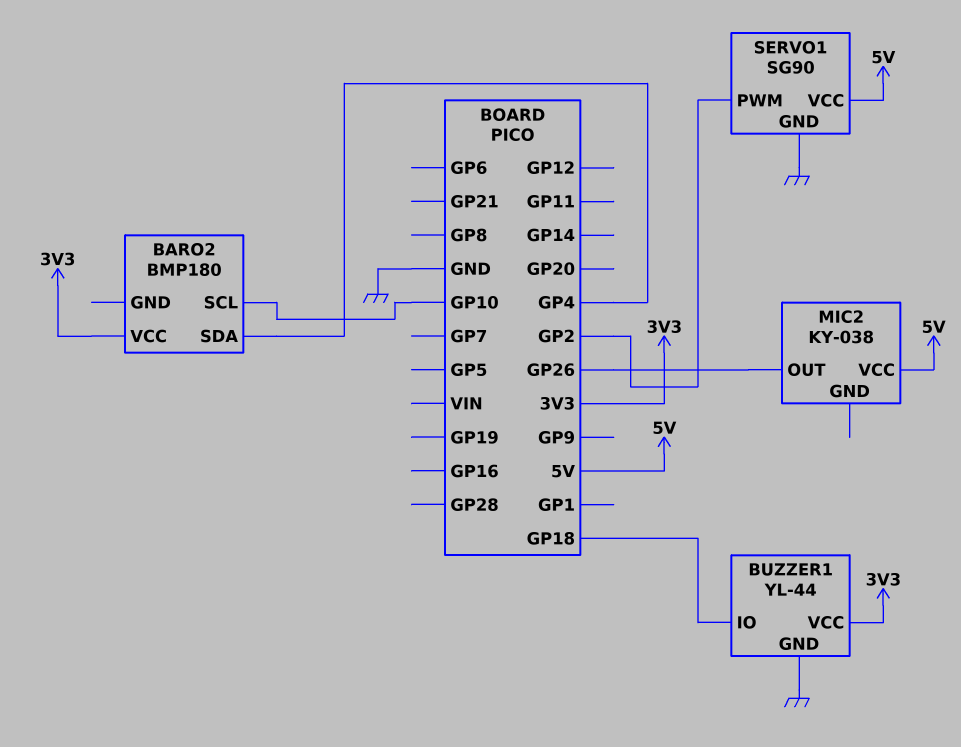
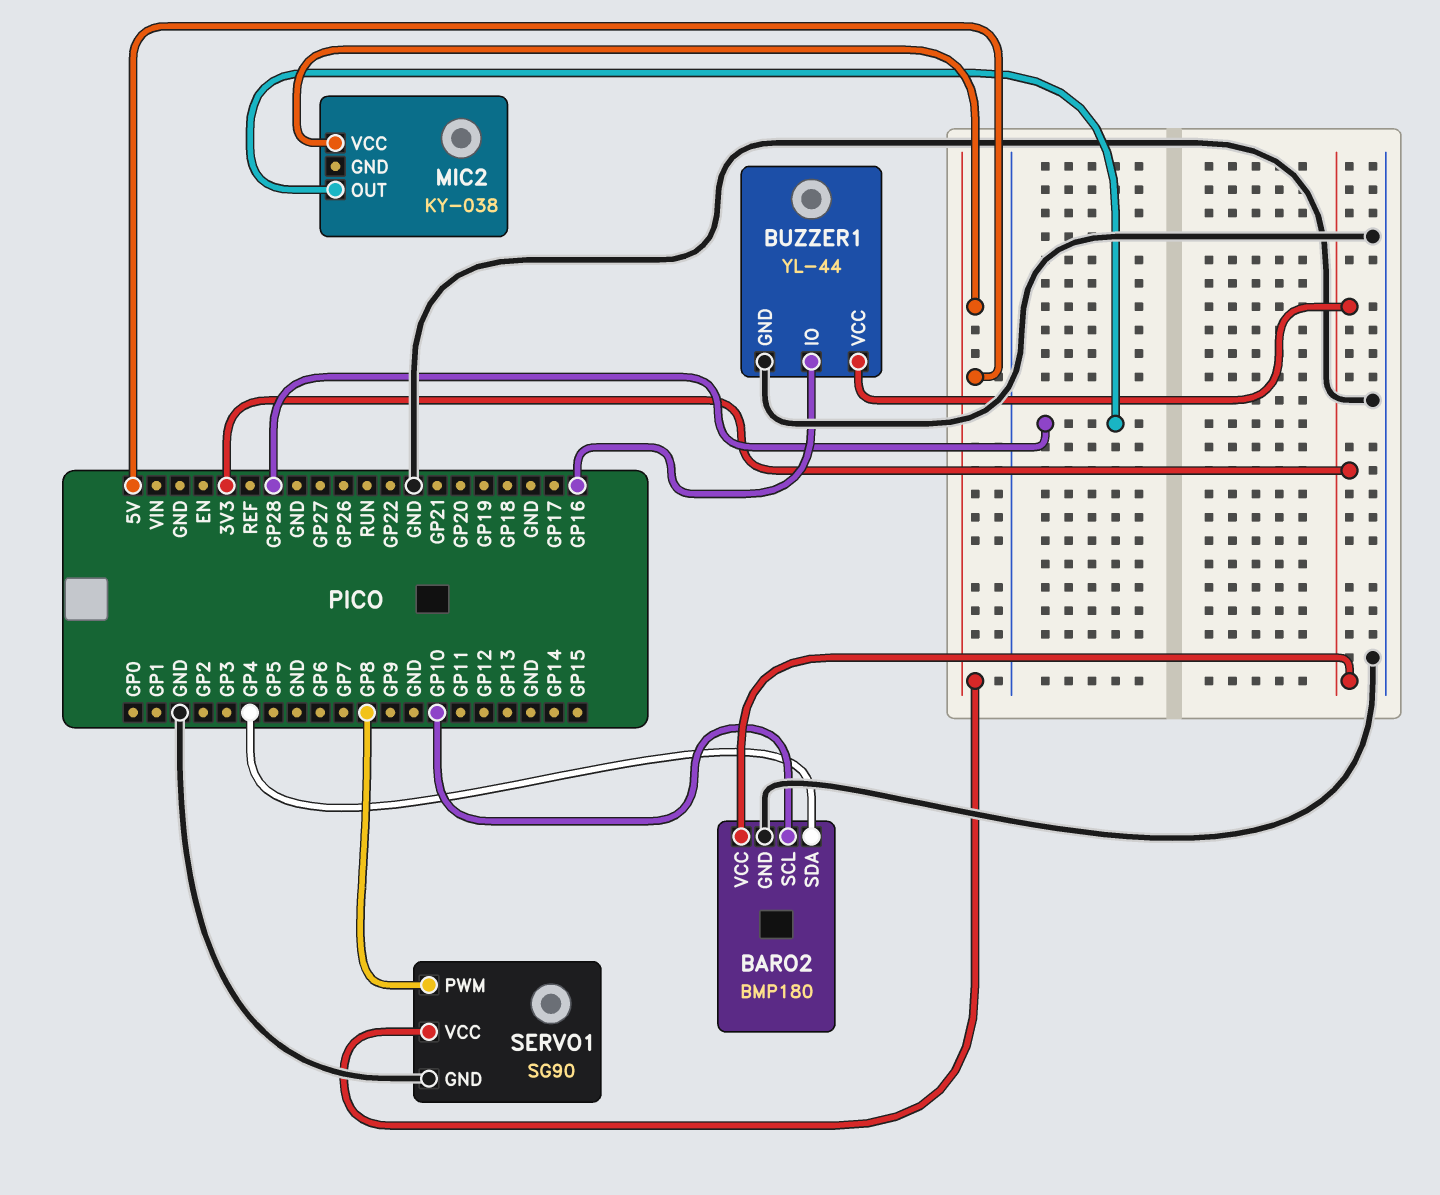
BARO2 pin GND: none -> GND
BUZZER1 pin IO: GP18 -> GP16
MIC2 pin OUT: GP26 -> GP28
SERVO1 pin PWM: GP2 -> GP8

